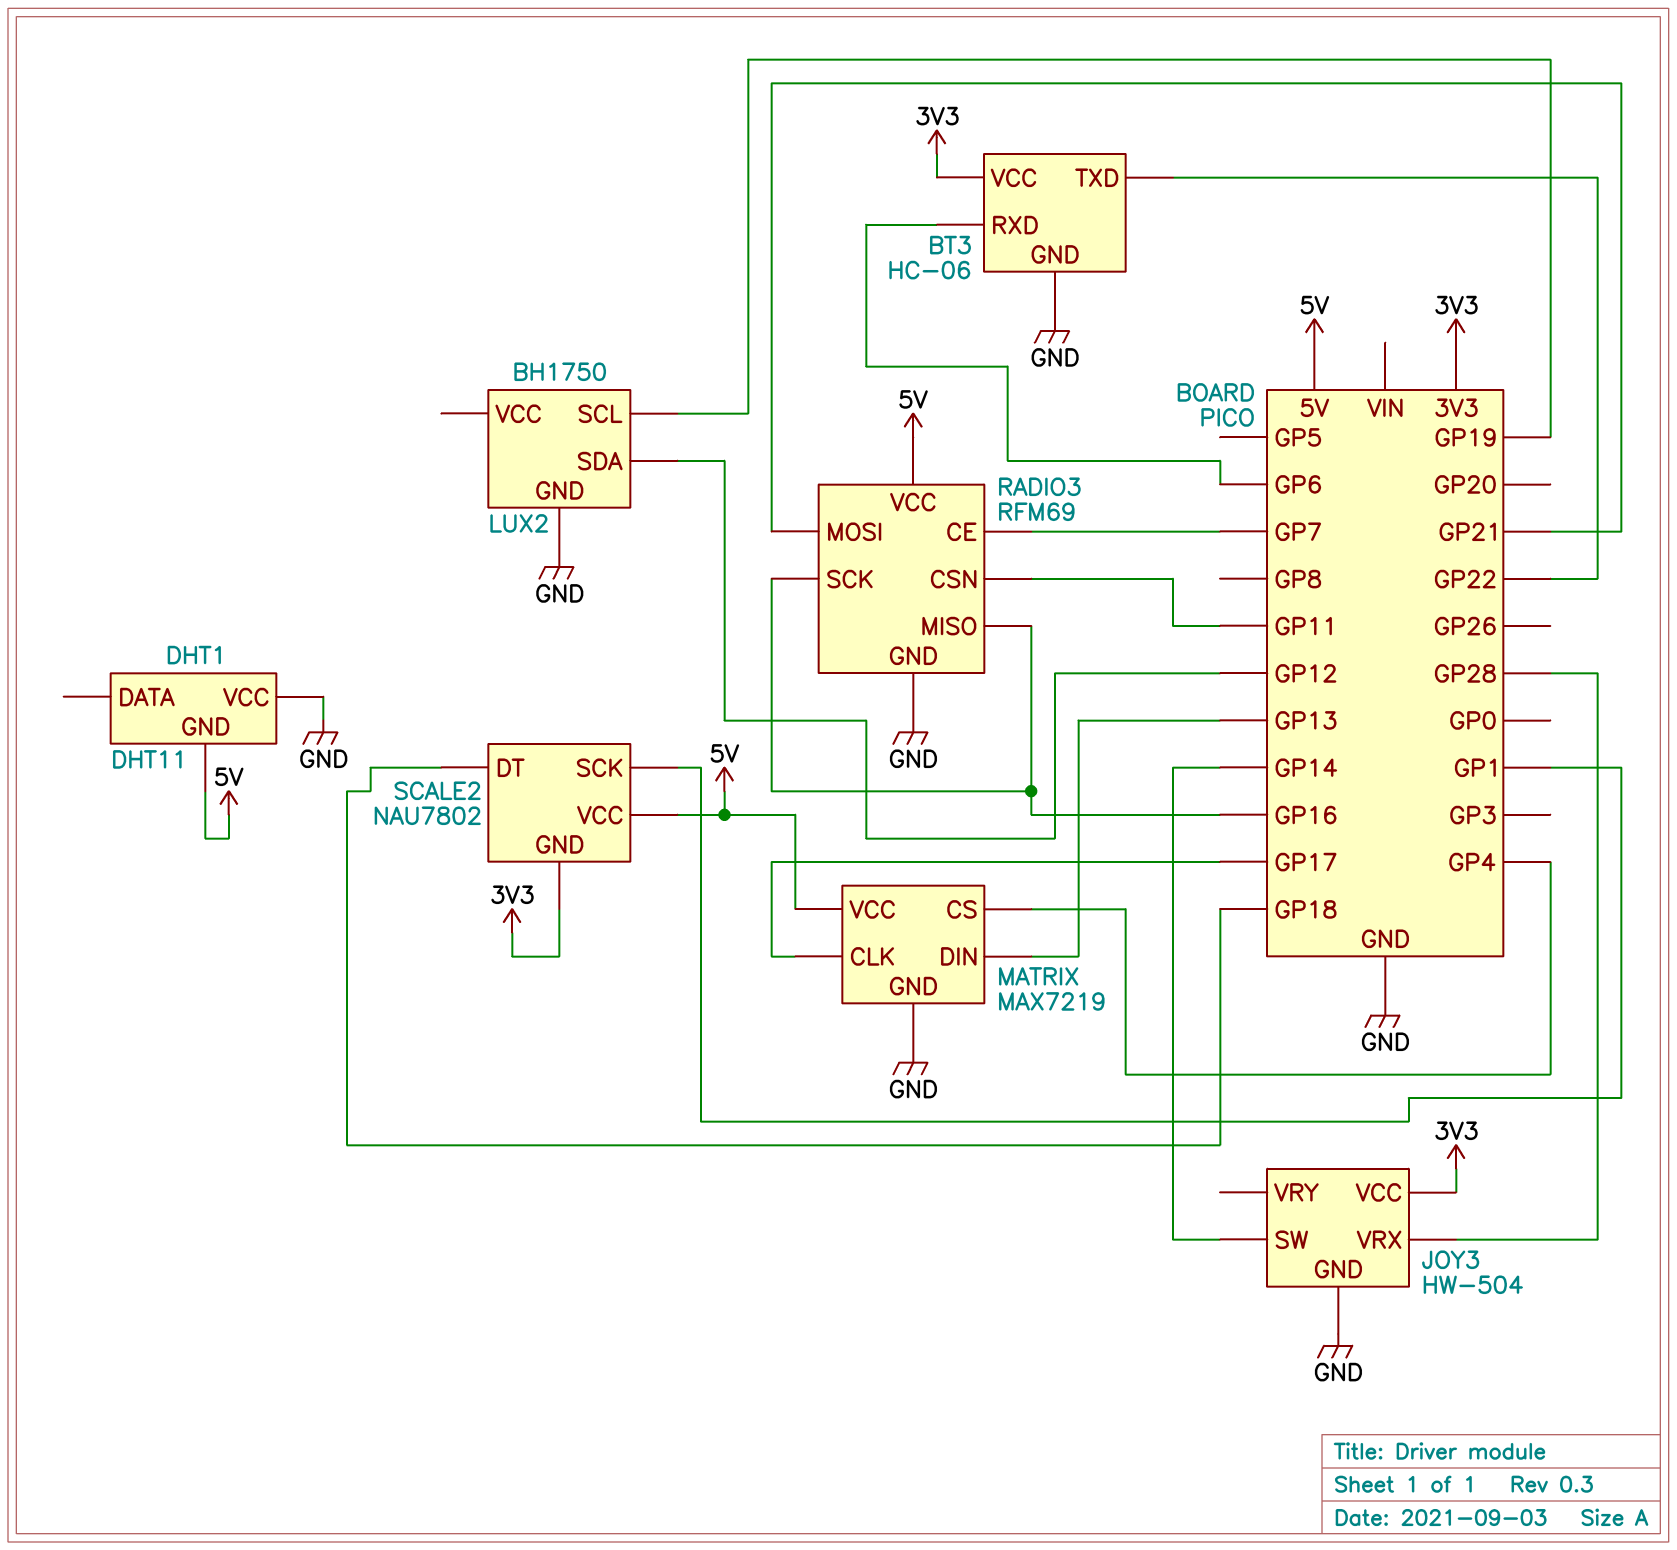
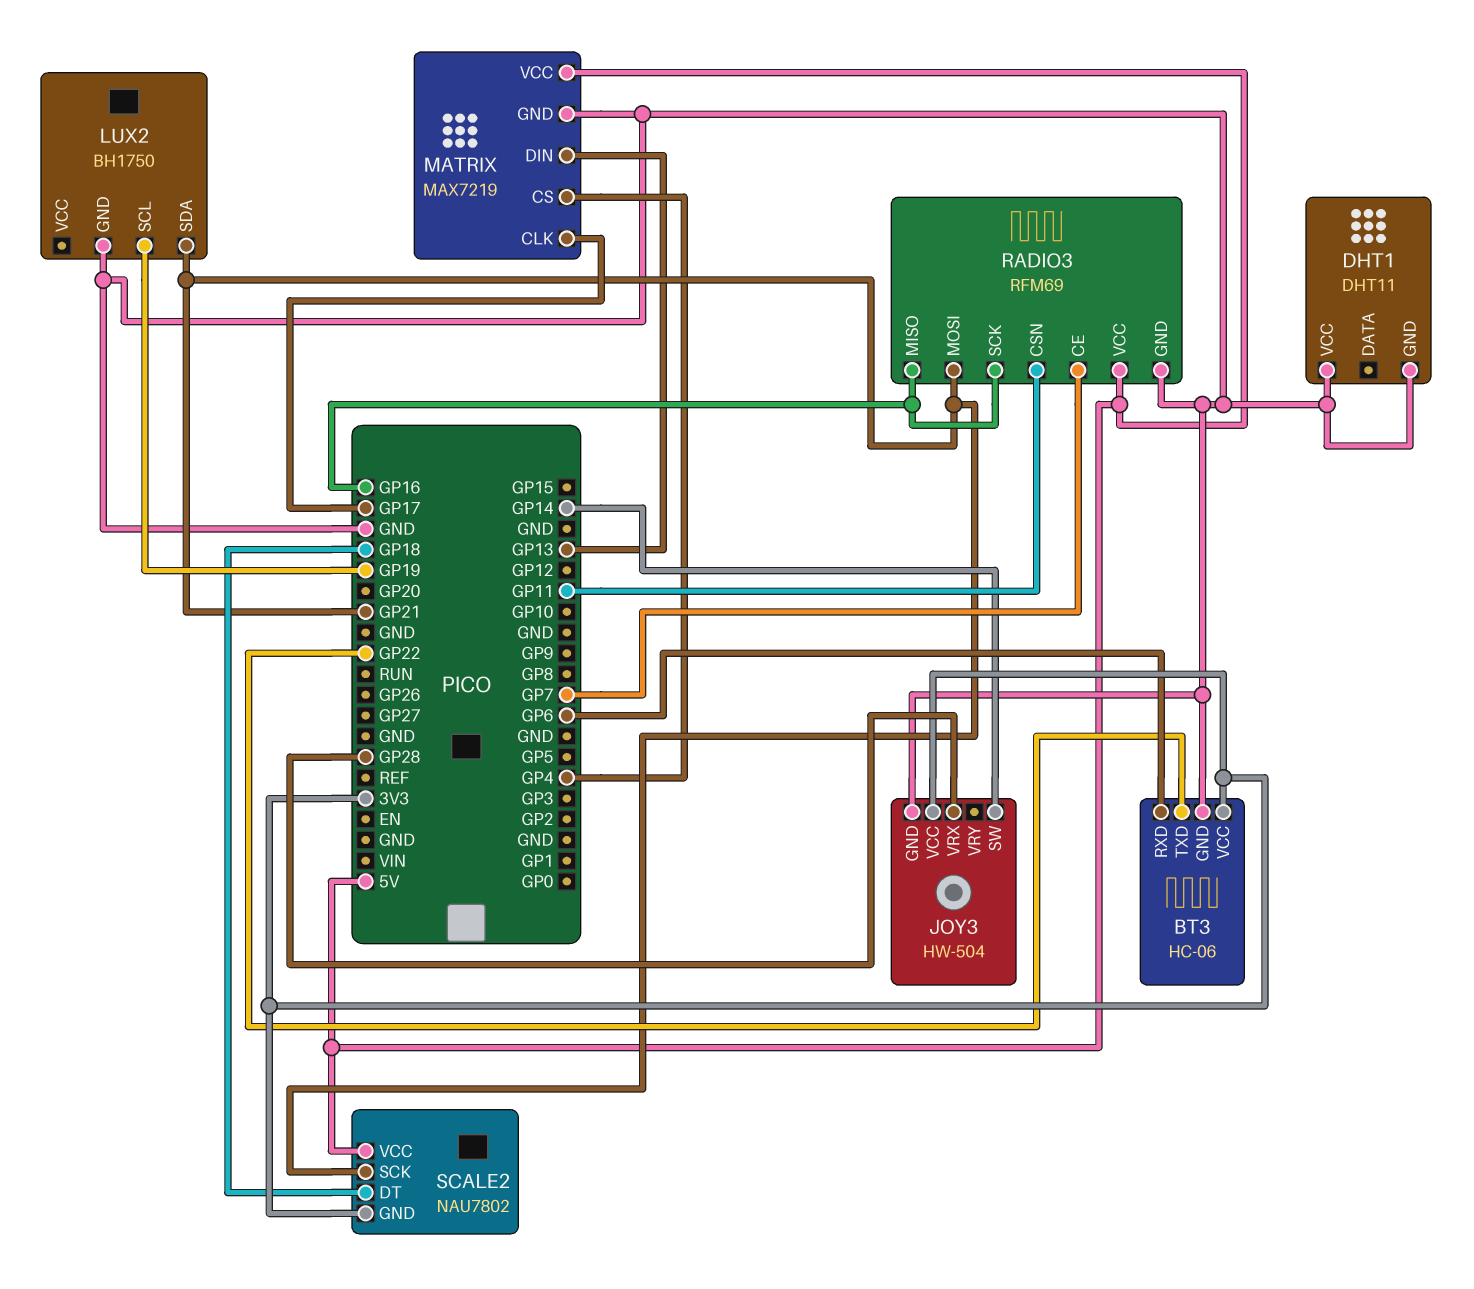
DHT1 pin GND: 5V -> GND
LUX2 pin SDA: GP12 -> GP21
SCALE2 pin SCK: GP1 -> GP21

